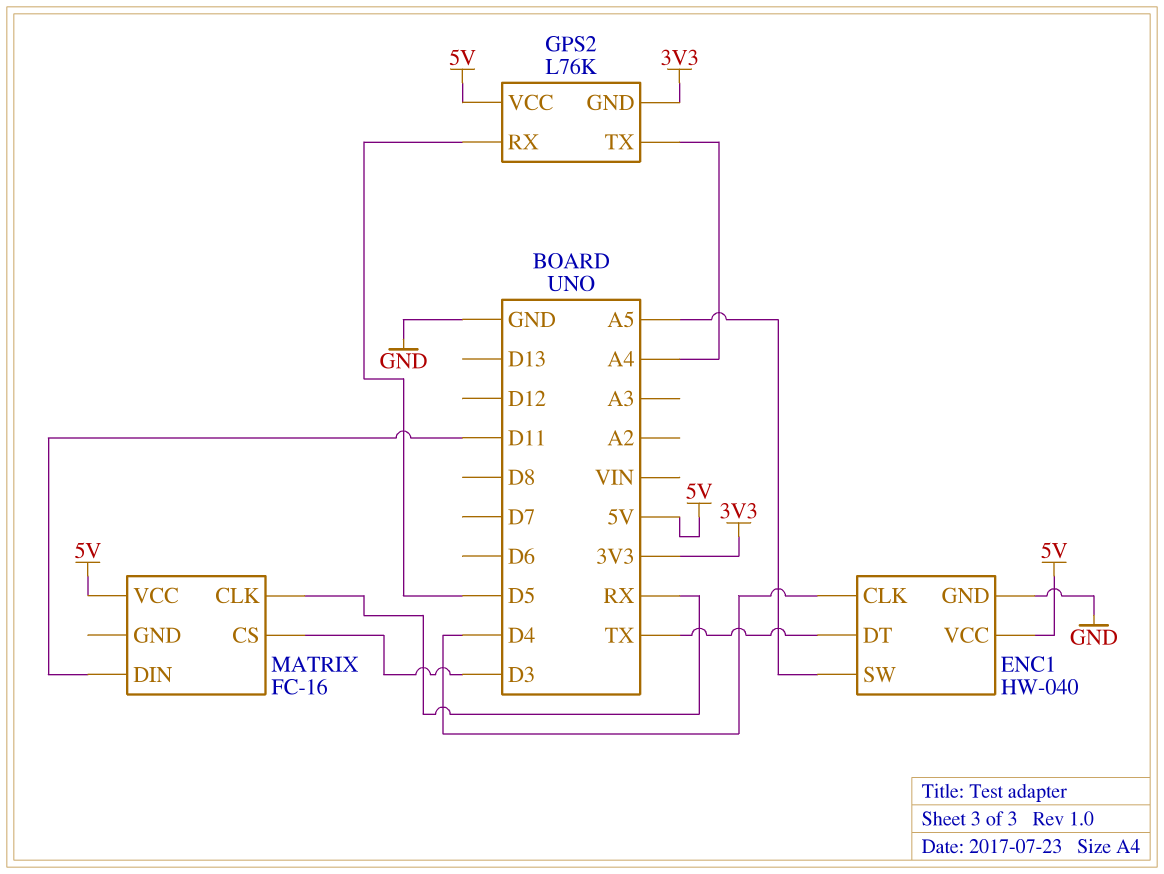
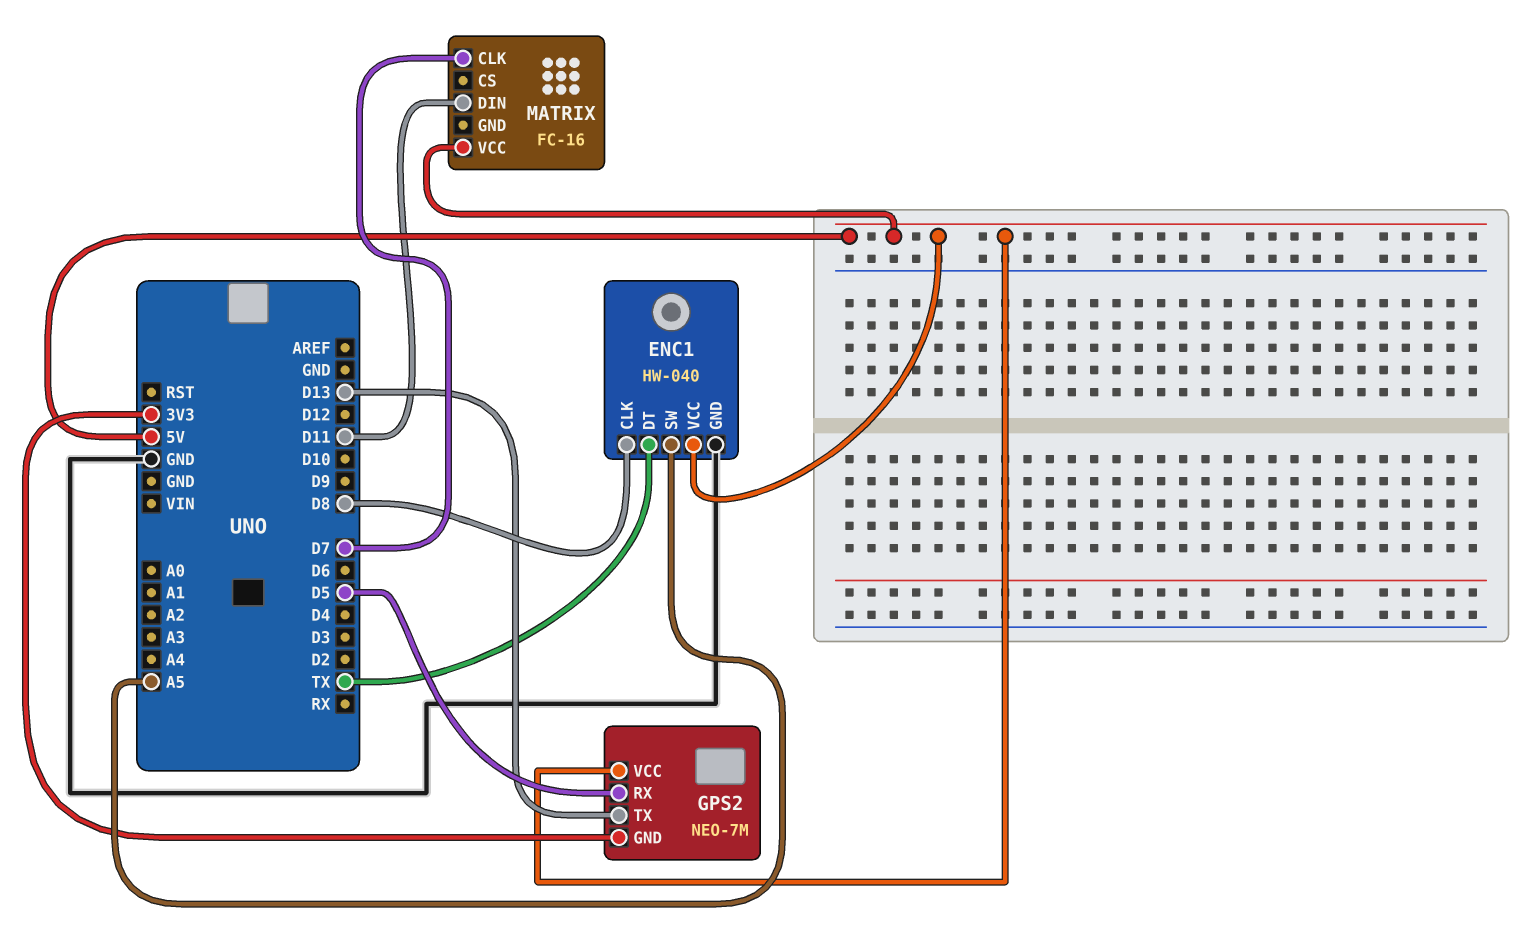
ENC1 pin CLK: D4 -> D8
GPS2: L76K -> NEO-7M
GPS2 pin TX: A4 -> D13
MATRIX pin CLK: RX -> D7
MATRIX pin CS: D3 -> none

